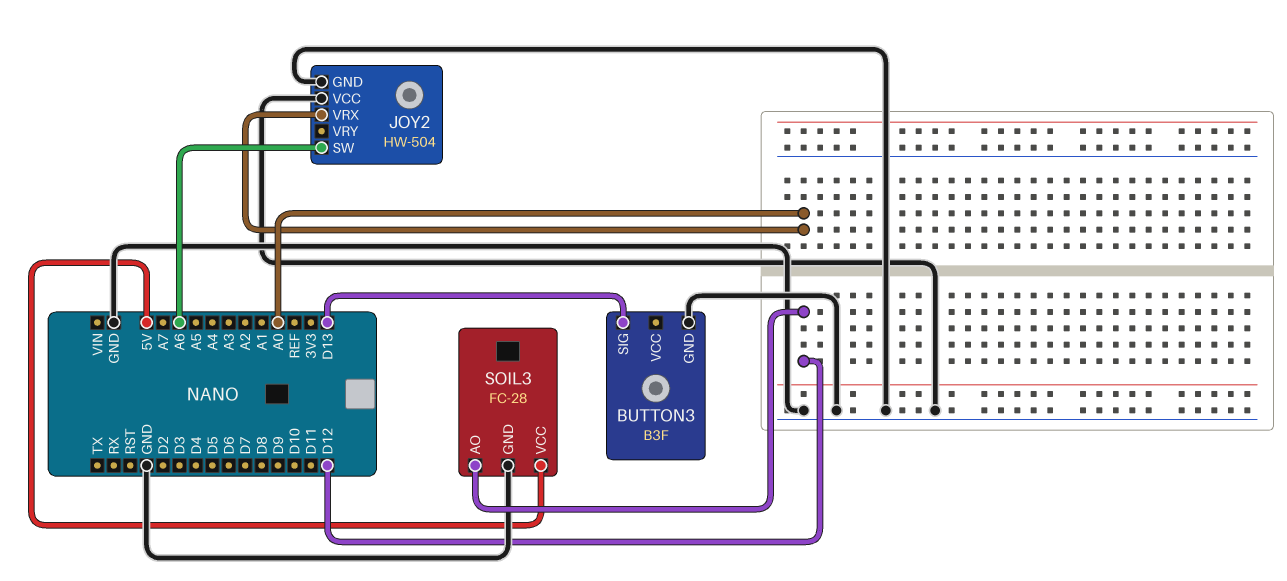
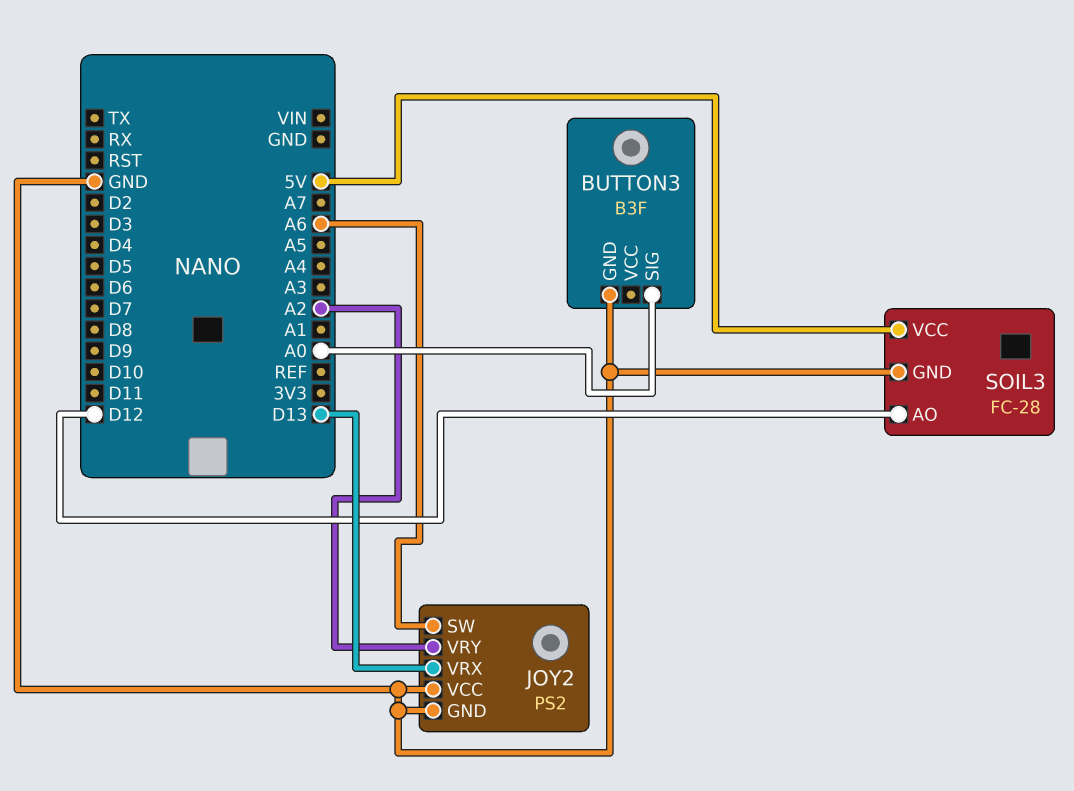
BUTTON3 pin SIG: D13 -> A0
JOY2: HW-504 -> PS2
JOY2 pin VRX: A0 -> D13
JOY2 pin VRY: none -> A2

